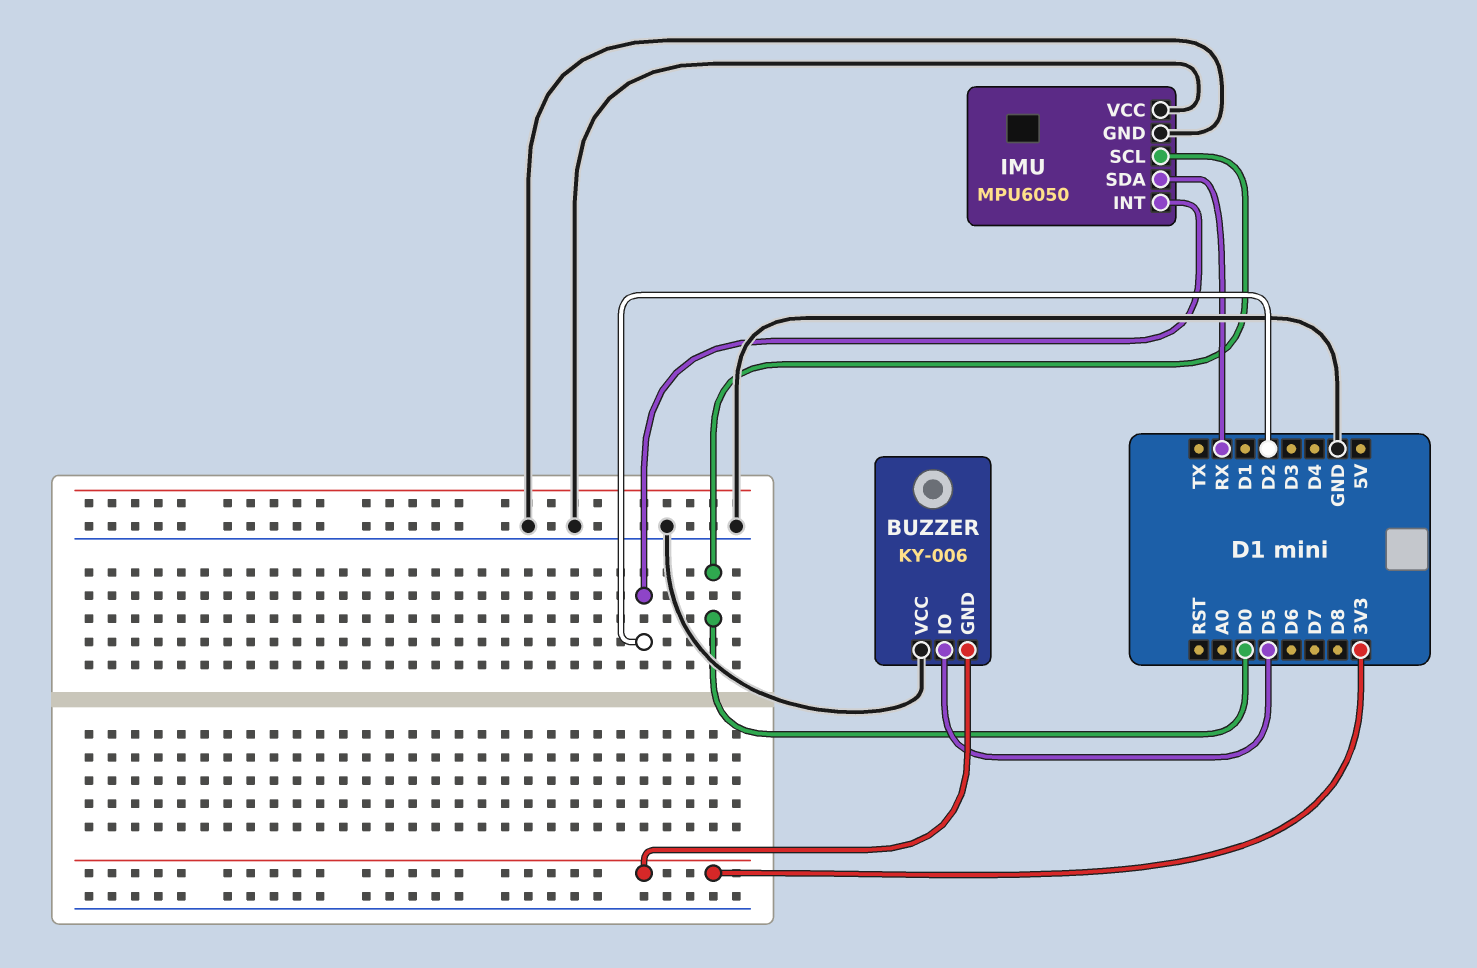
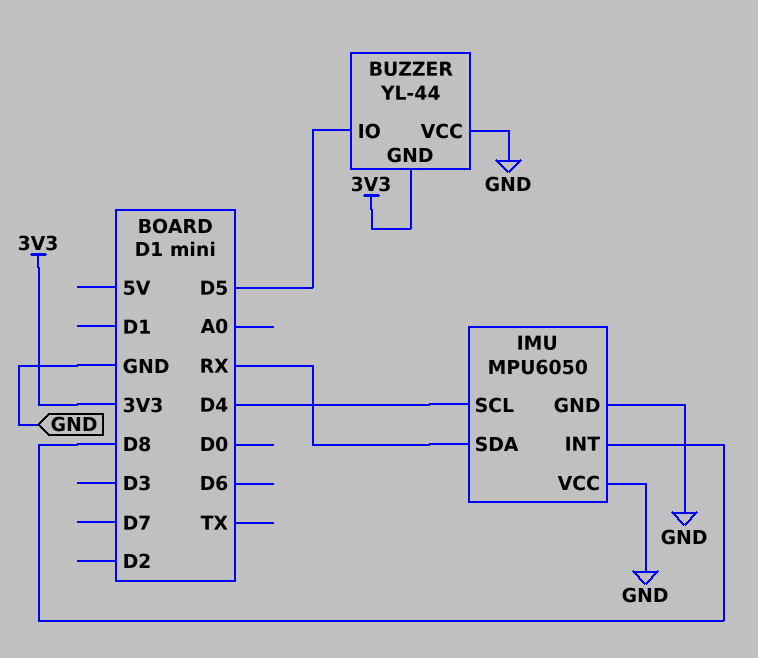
BUZZER: KY-006 -> YL-44
IMU pin INT: D2 -> D8
IMU pin SCL: D0 -> D4

